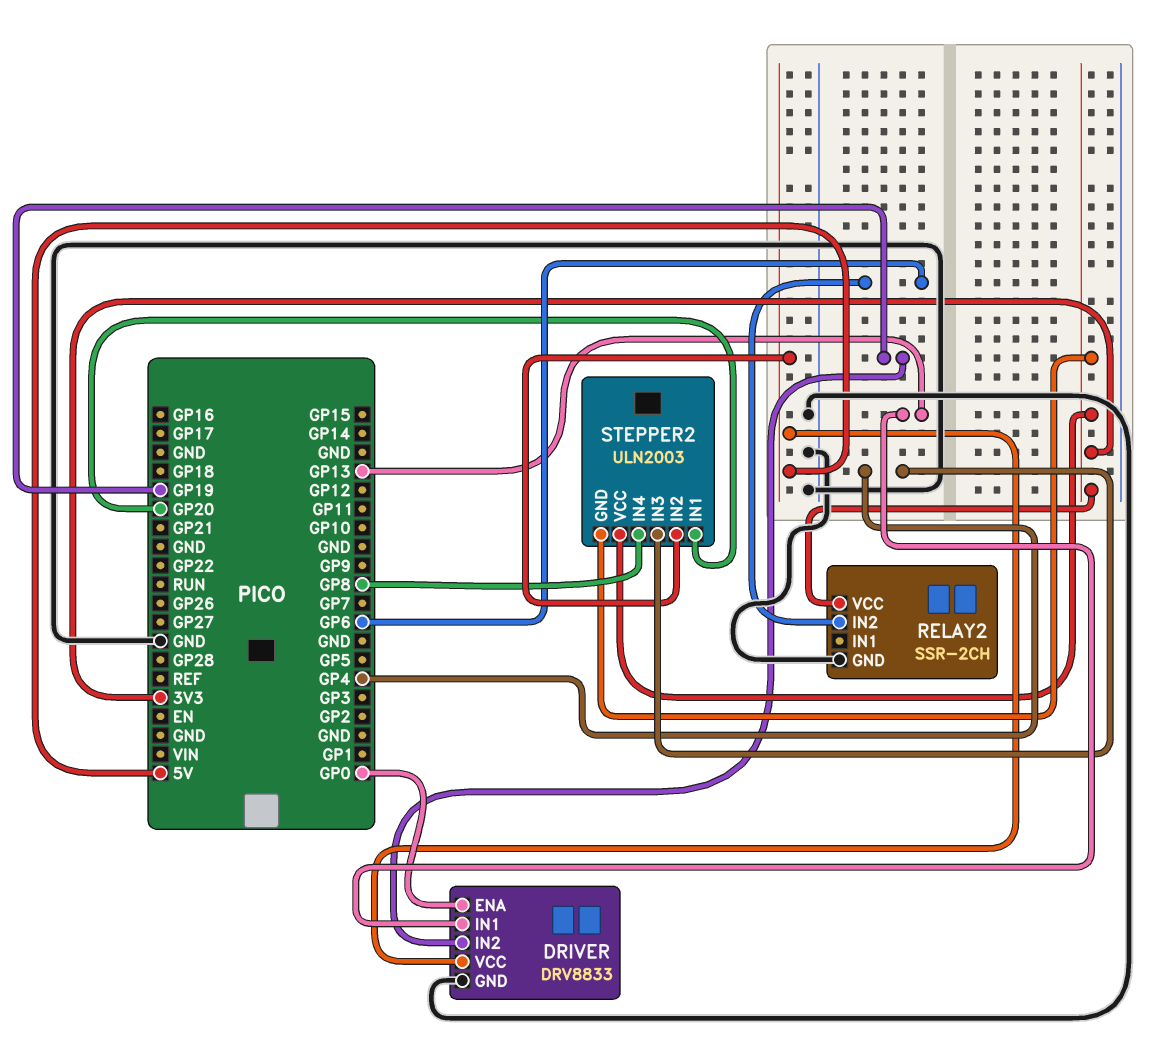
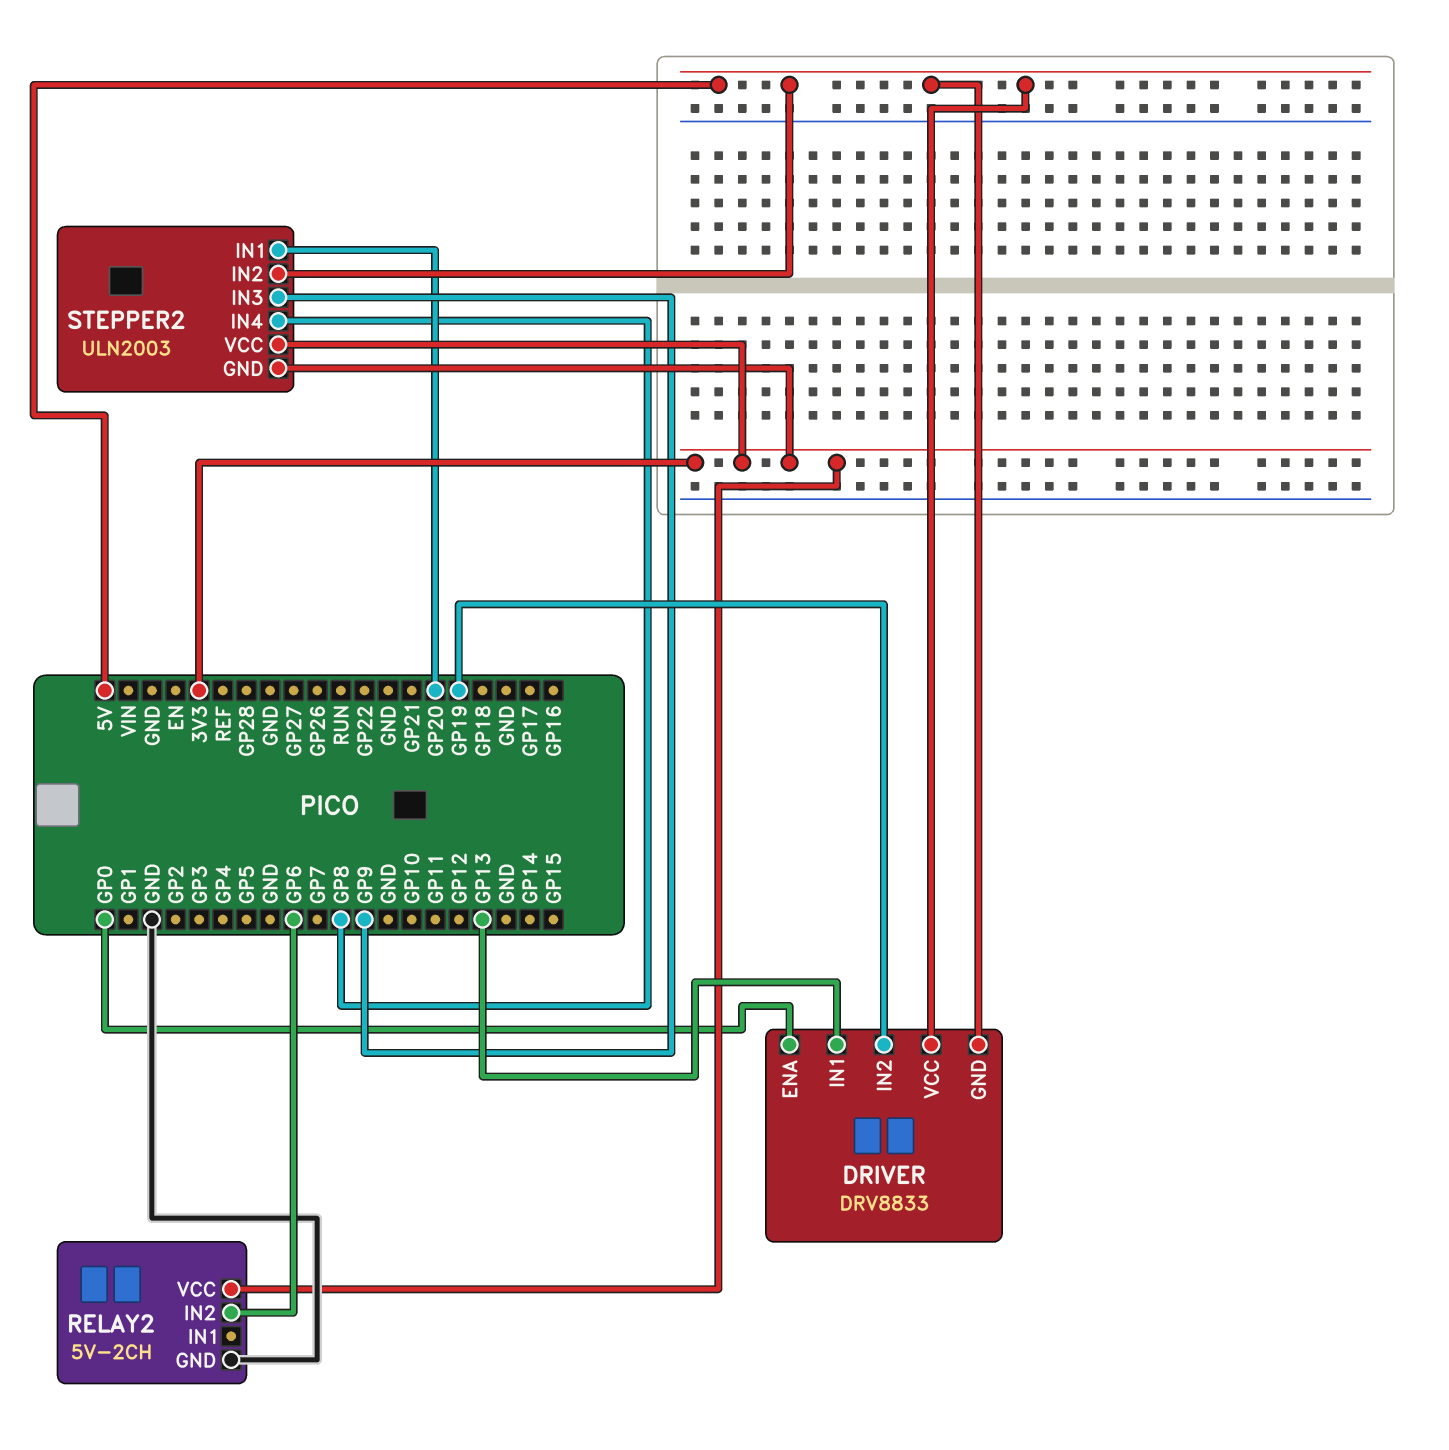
DRIVER pin GND: GND -> 5V
RELAY2: SSR-2CH -> 5V-2CH
STEPPER2 pin IN3: GP4 -> GP9

